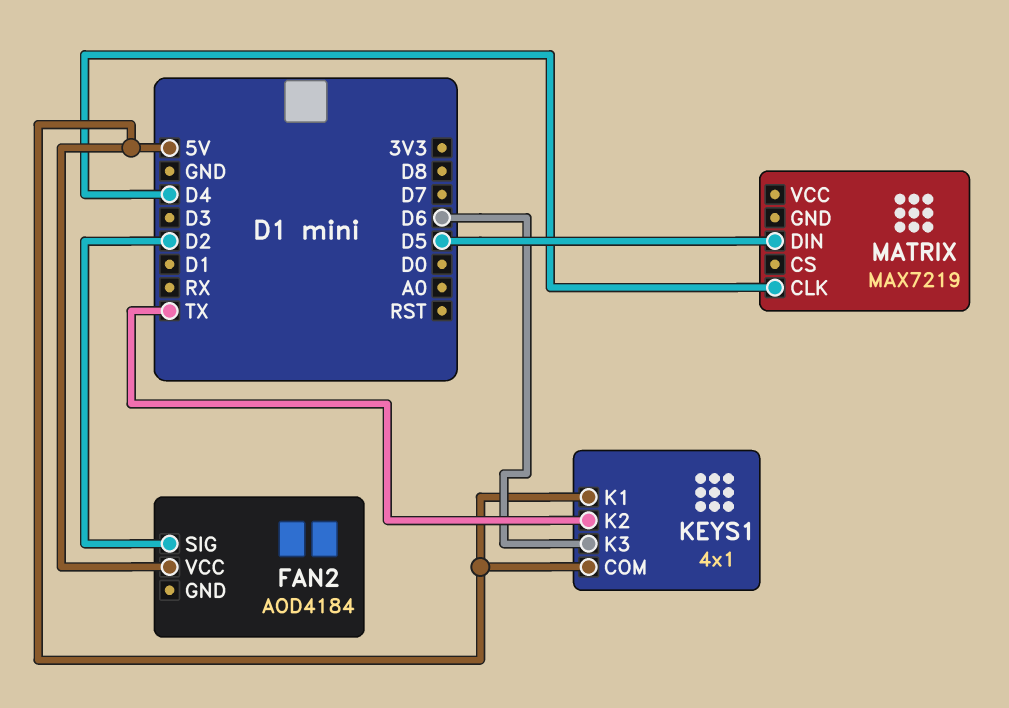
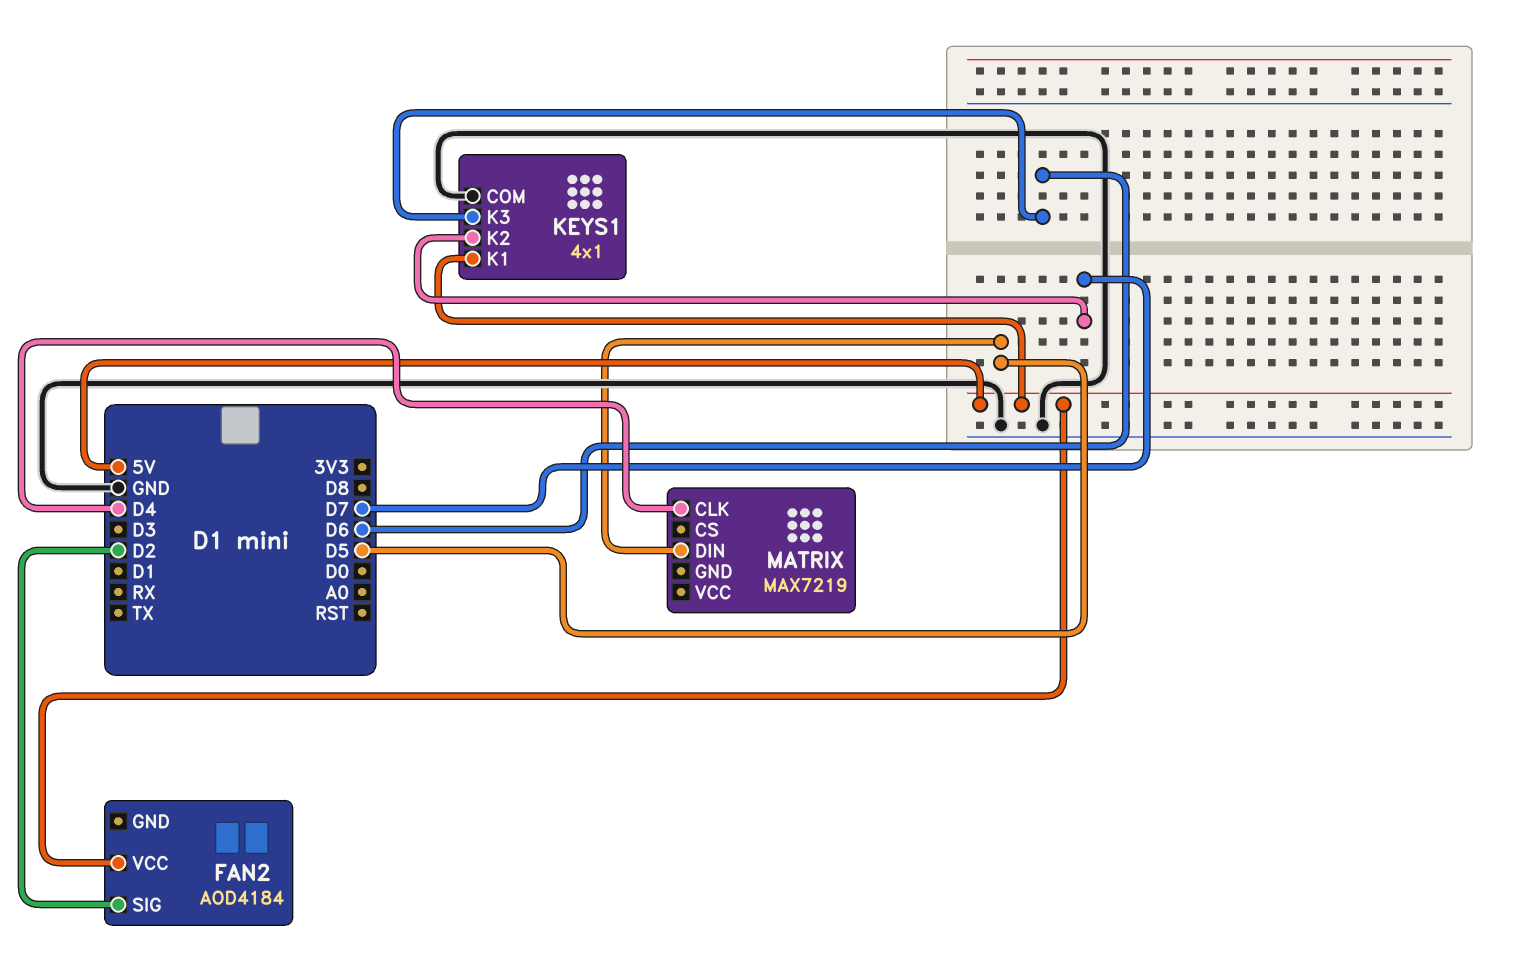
KEYS1 pin COM: 5V -> GND
KEYS1 pin K2: TX -> D7

